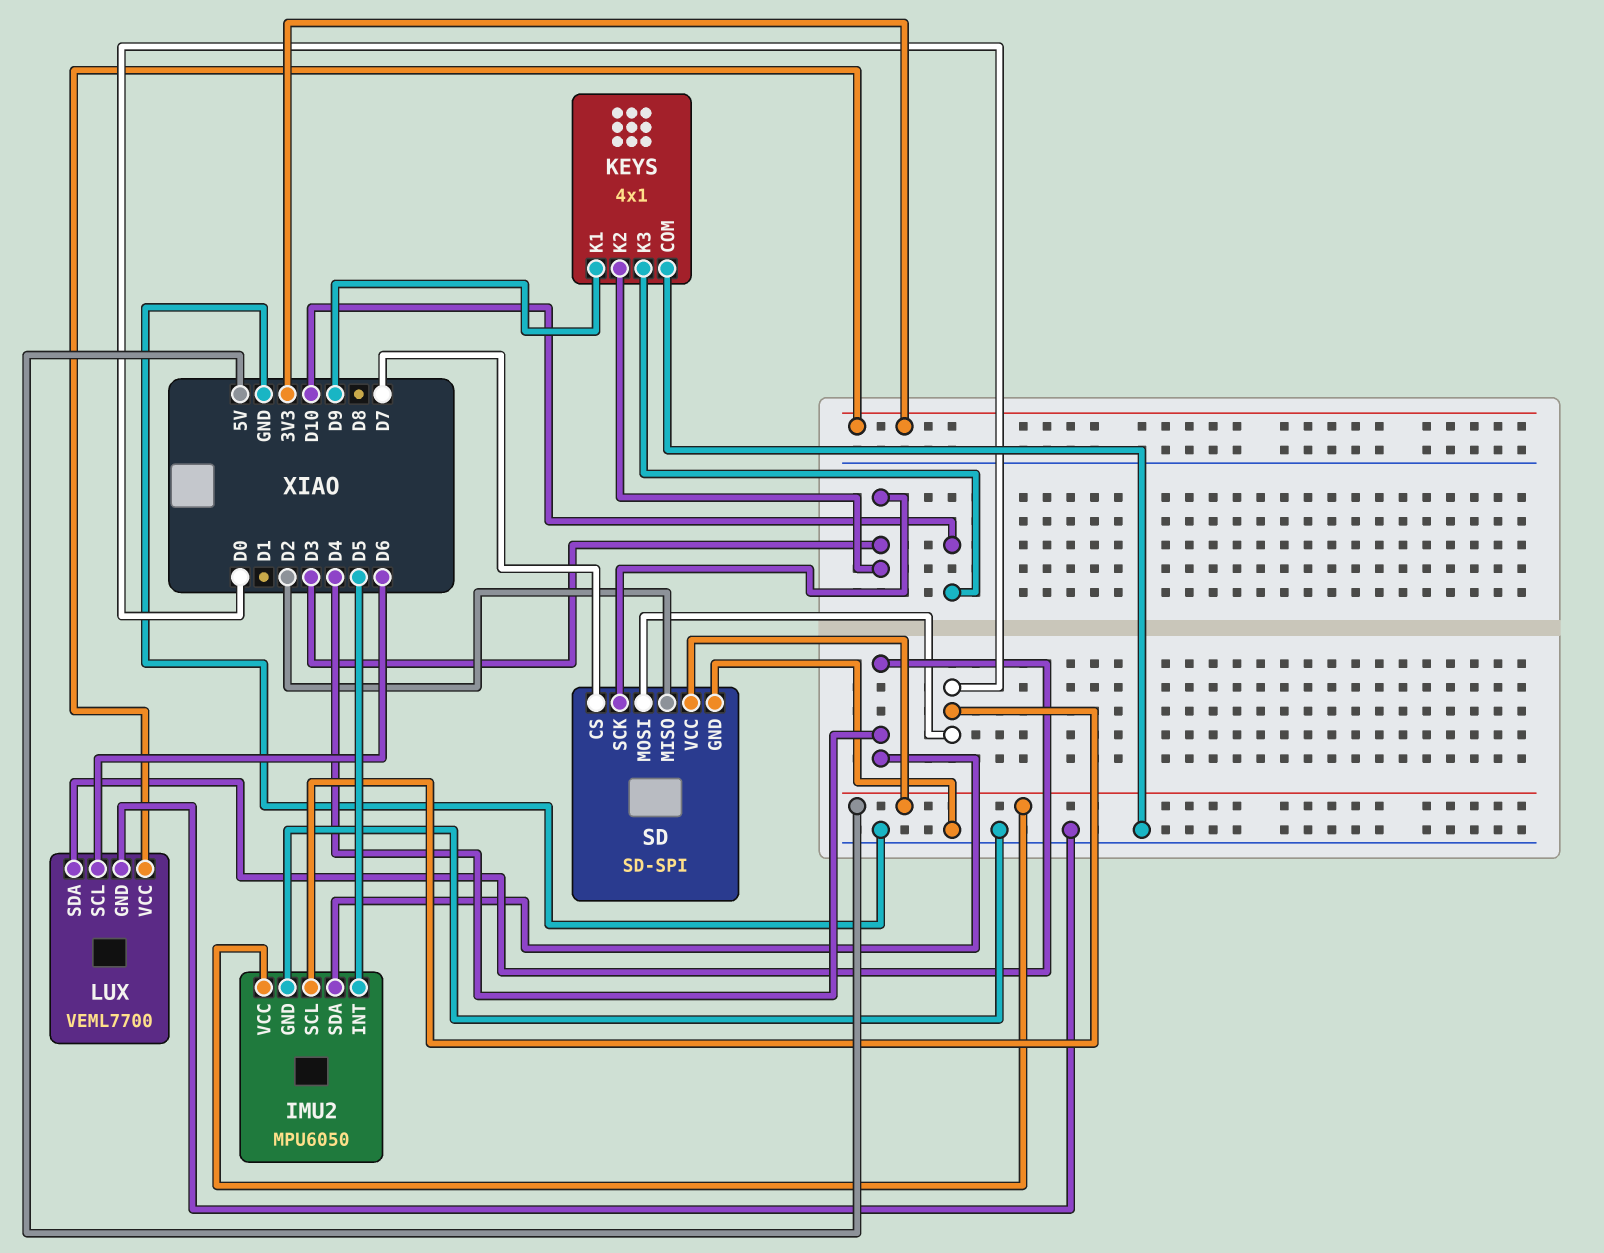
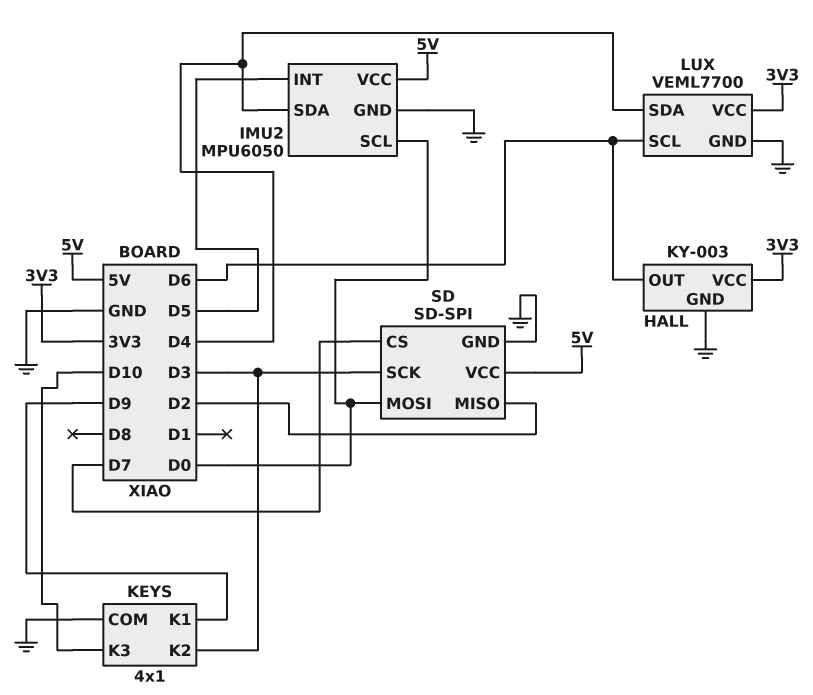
HALL: none -> KY-003
HALL pin GND: none -> GND
HALL pin OUT: none -> D6
HALL pin VCC: none -> 3V3

